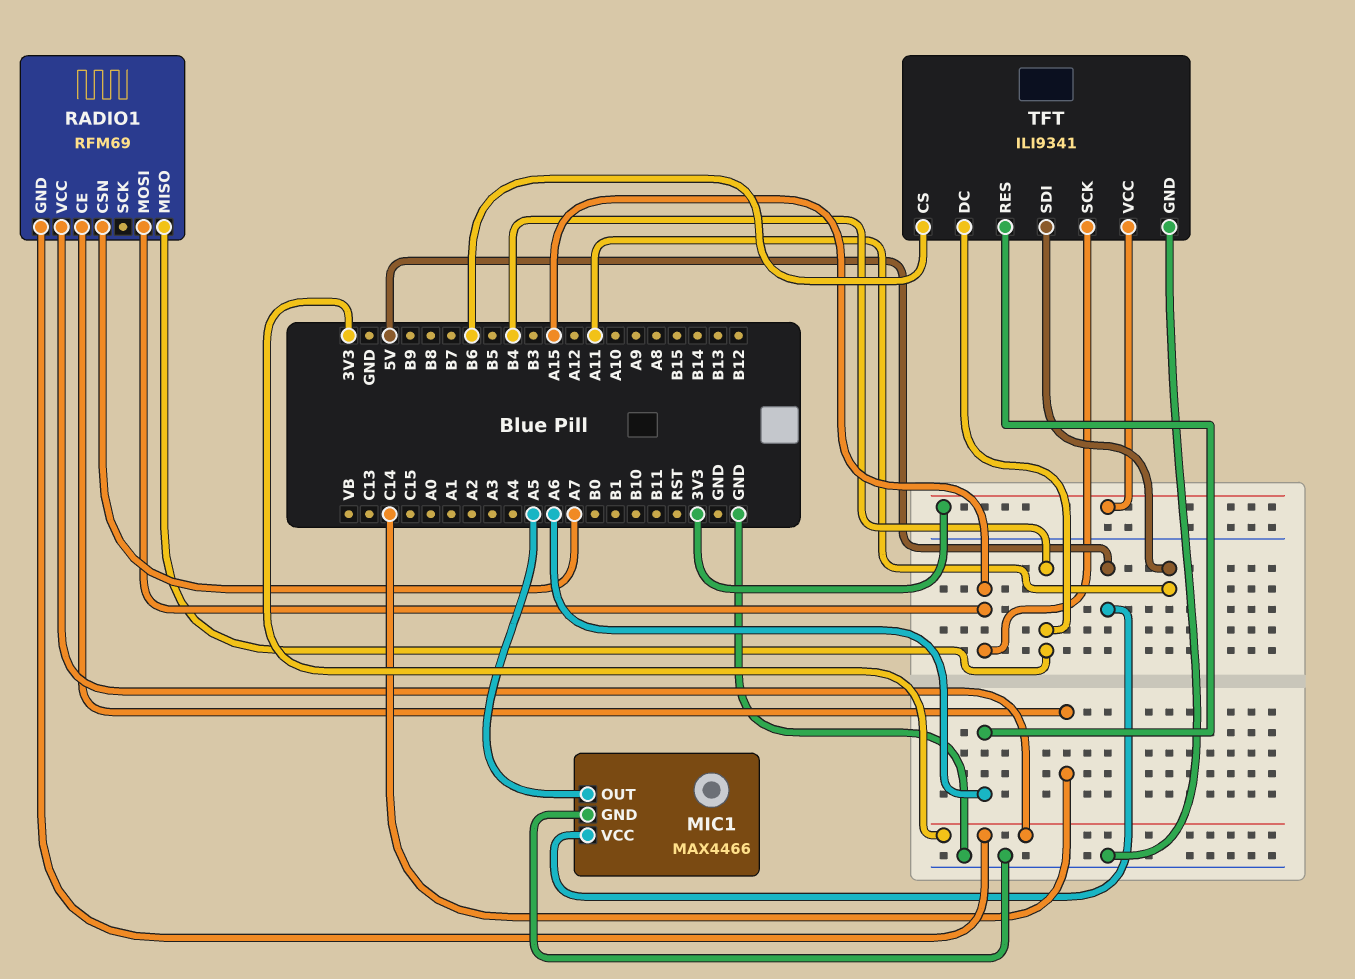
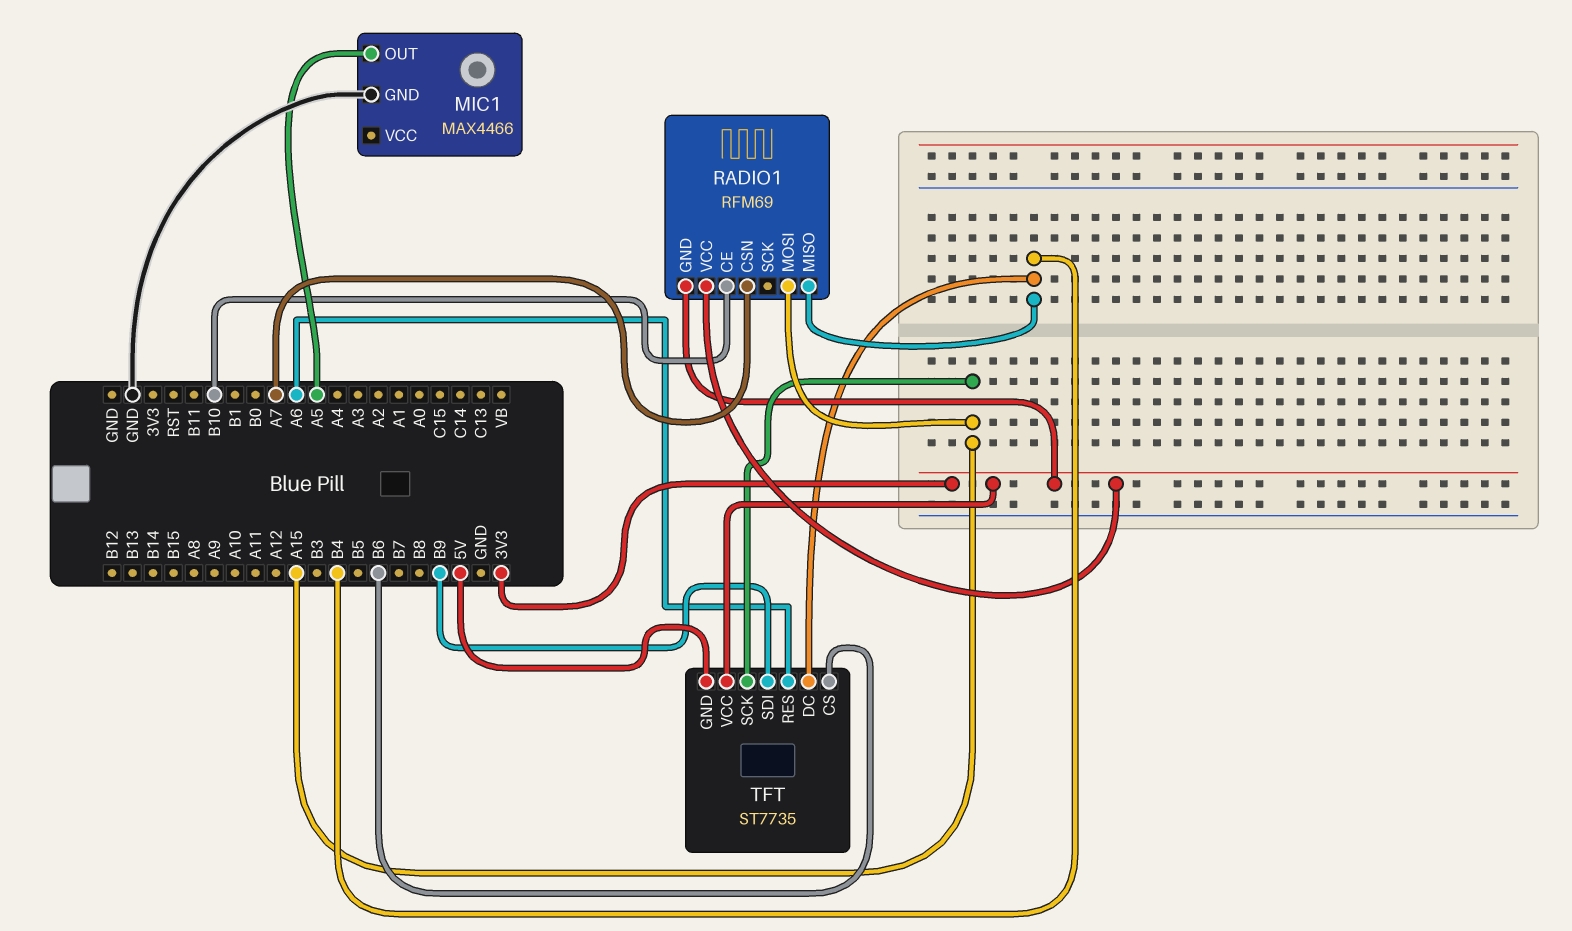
MIC1 pin VCC: 5V -> none
RADIO1 pin CE: C14 -> B10
TFT: ILI9341 -> ST7735
TFT pin GND: GND -> 5V
TFT pin SDI: A11 -> B9

